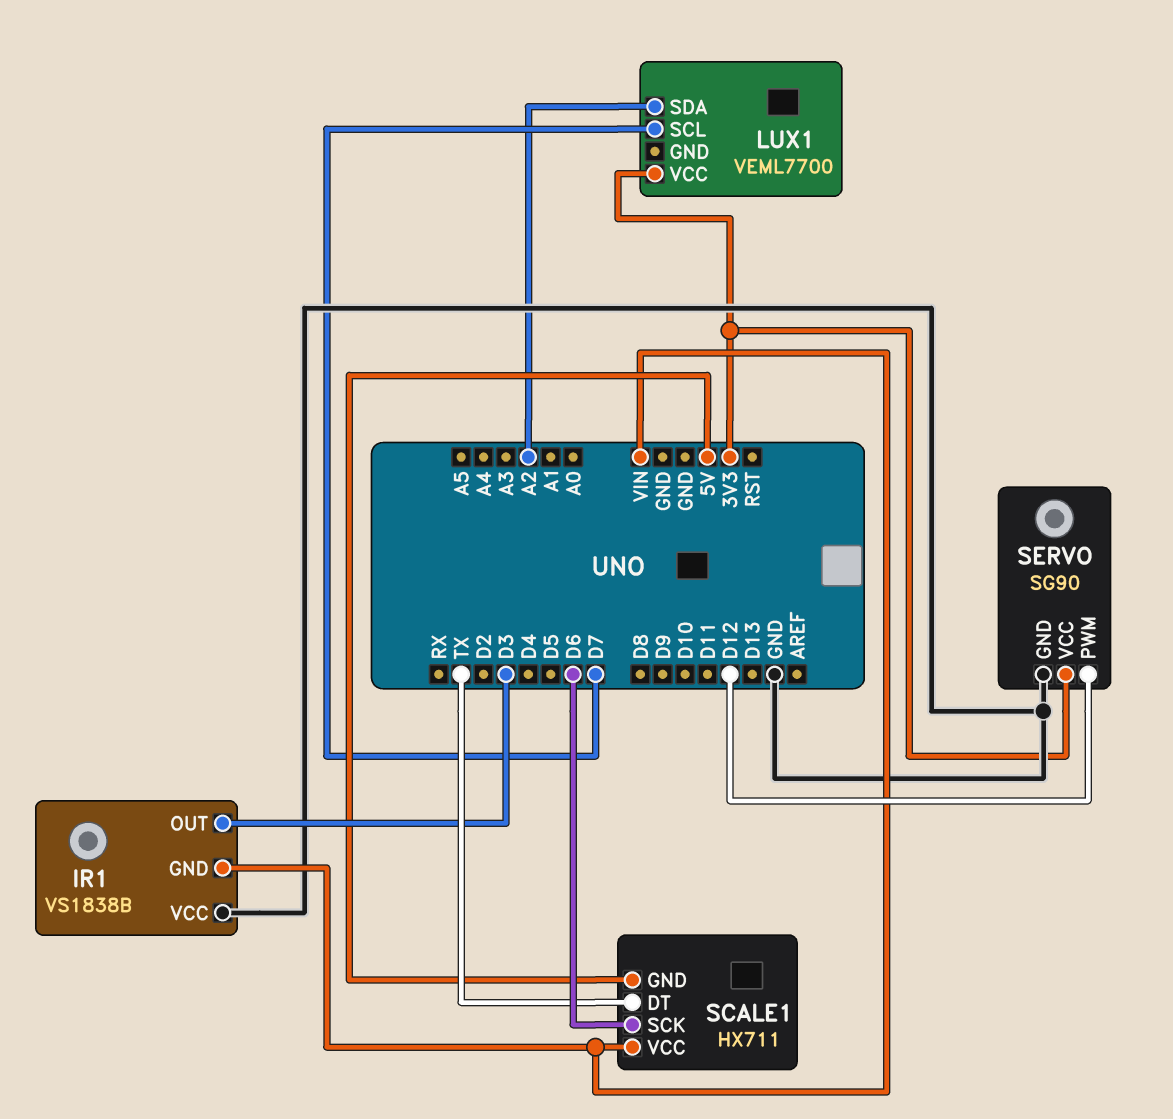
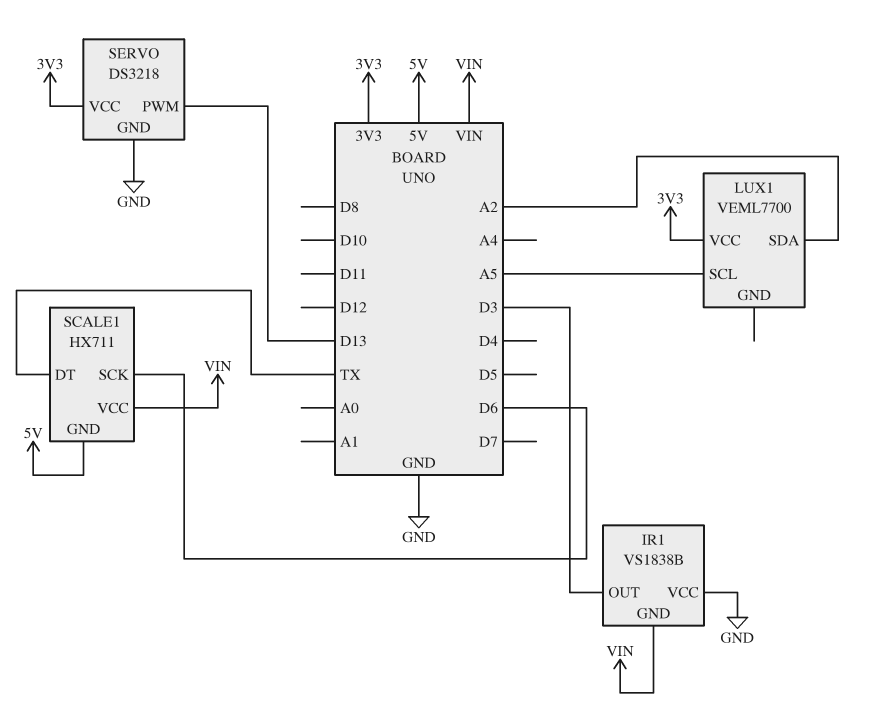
LUX1 pin SCL: D7 -> A5
SERVO: SG90 -> DS3218
SERVO pin PWM: D12 -> D13

